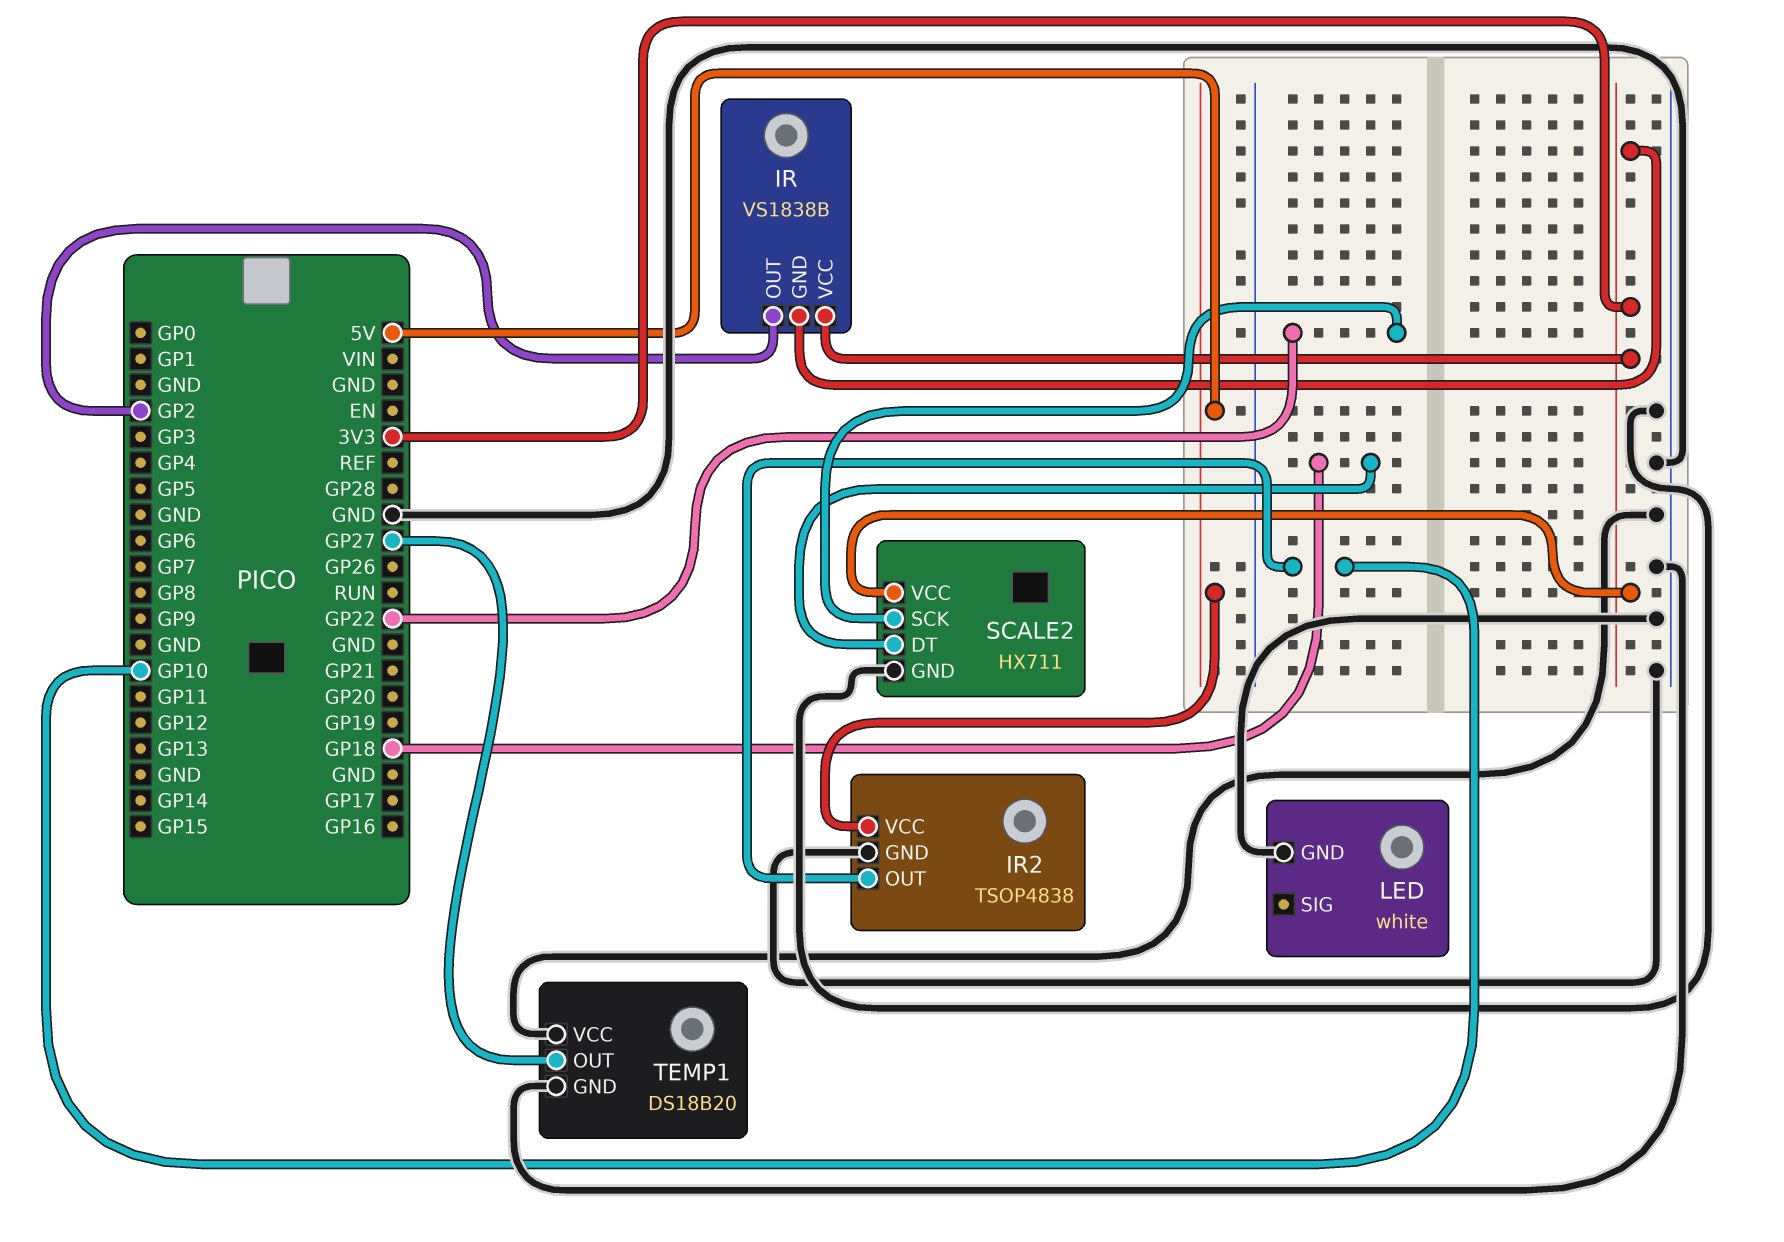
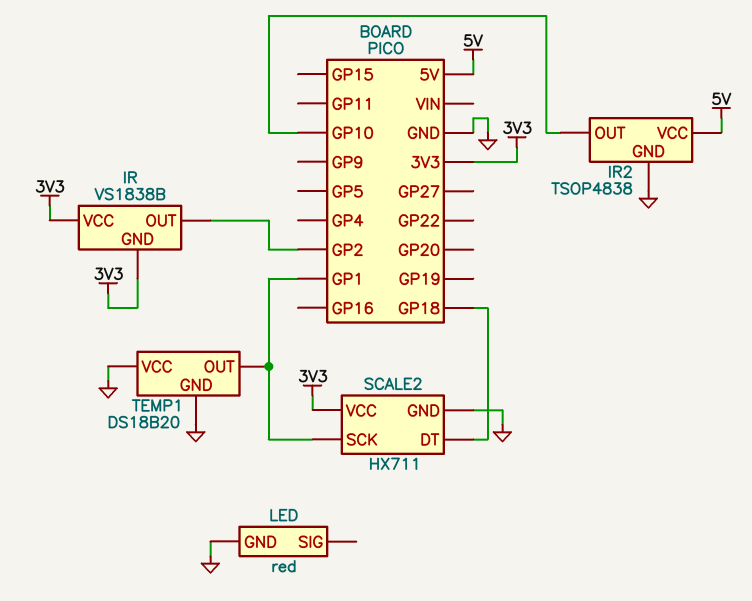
LED: white -> red
SCALE2 pin SCK: GP22 -> GP1
TEMP1 pin OUT: GP27 -> GP1

